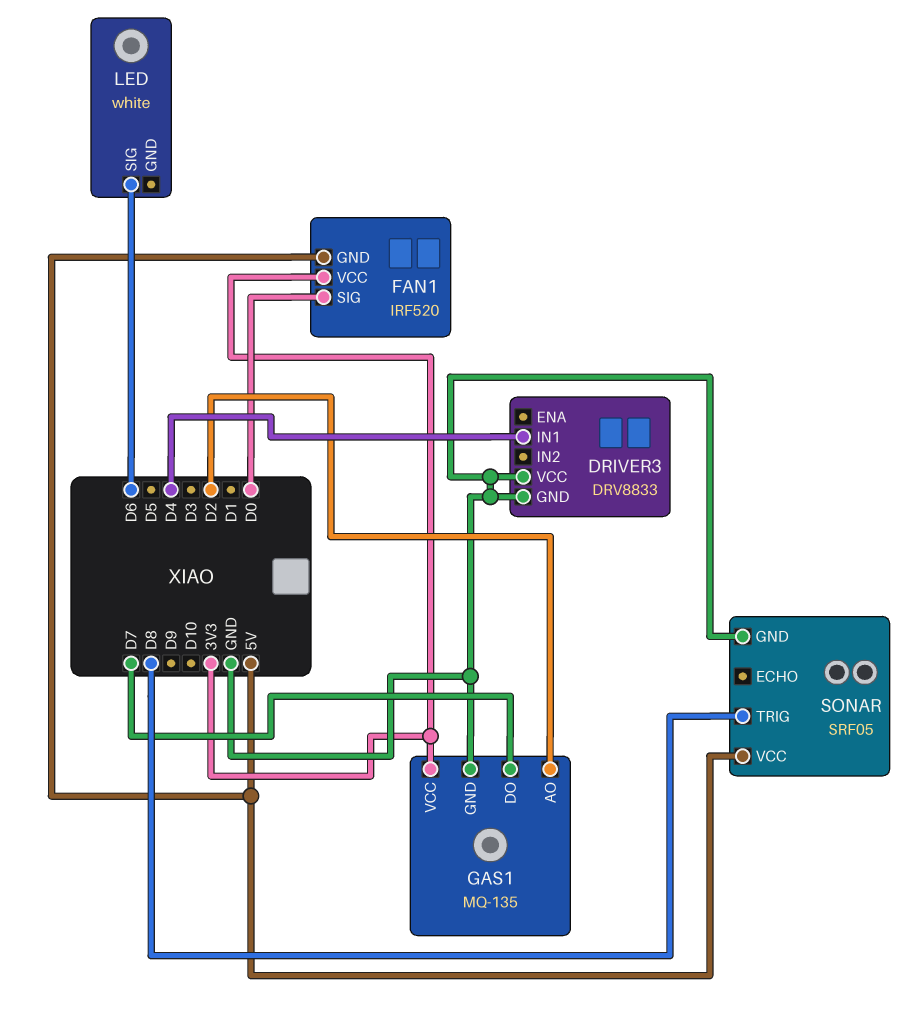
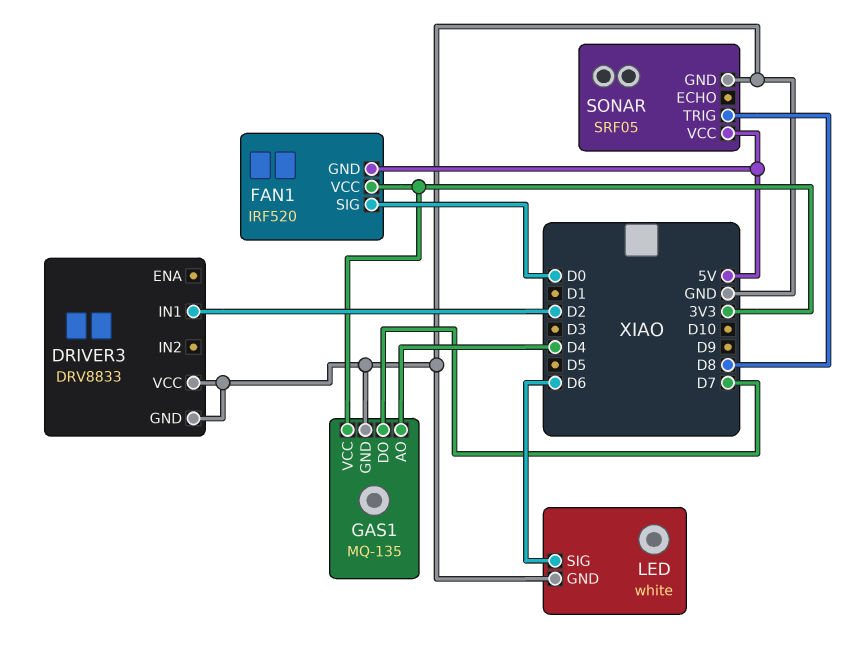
DRIVER3 pin IN1: D4 -> D2
GAS1 pin AO: D2 -> D4
LED pin GND: none -> GND

